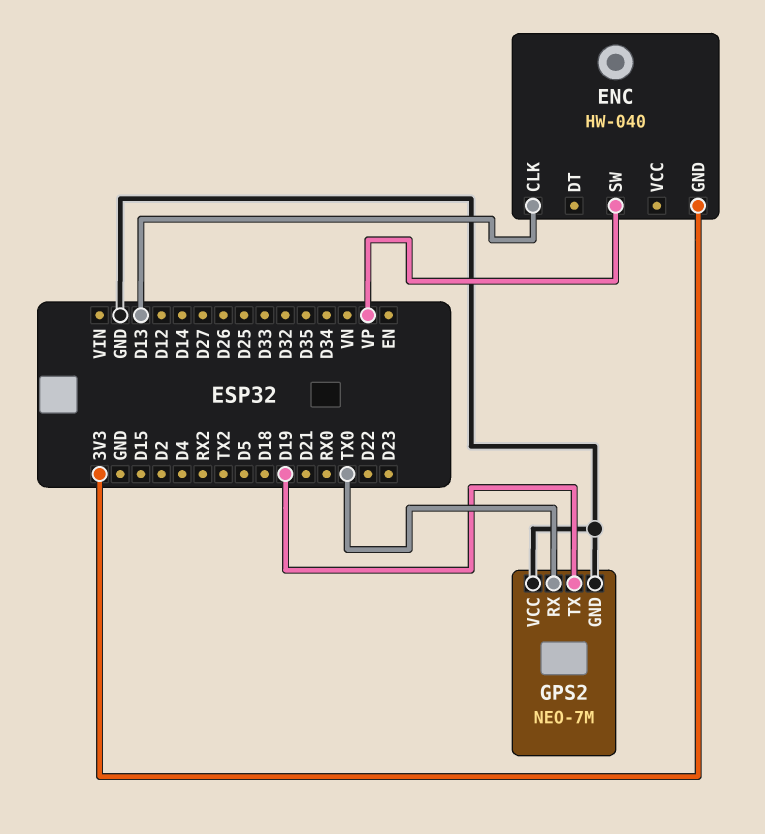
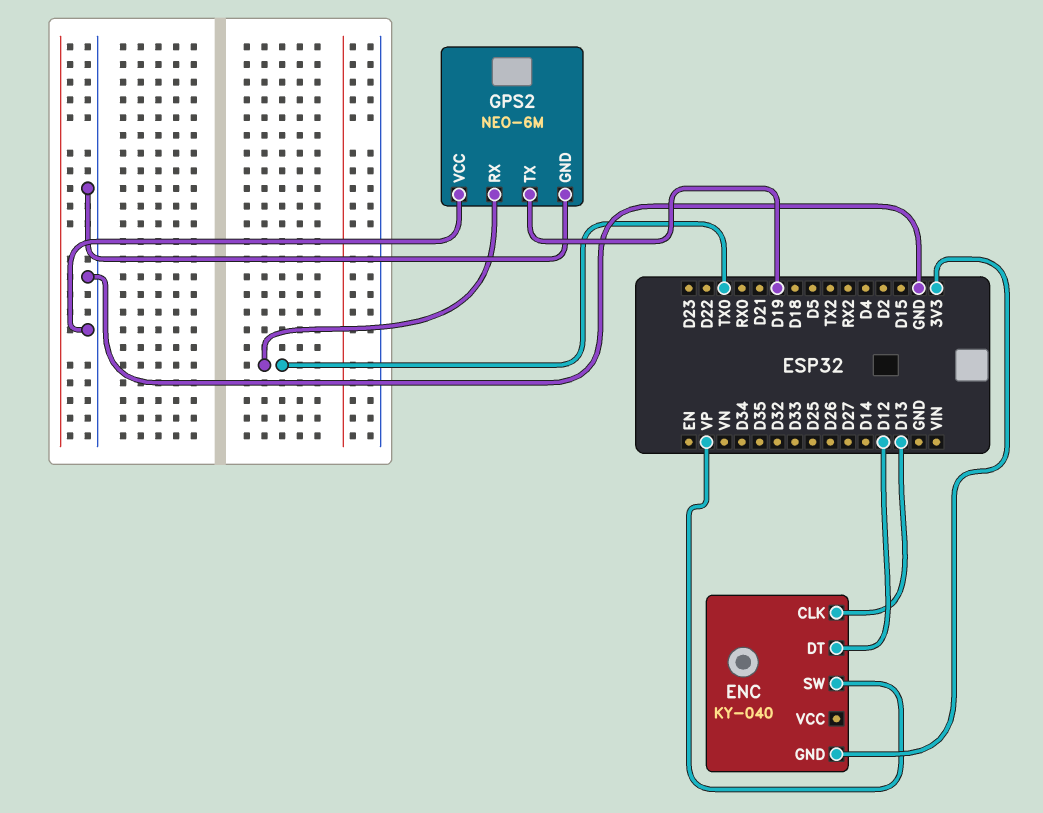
ENC: HW-040 -> KY-040
ENC pin DT: none -> D12
GPS2: NEO-7M -> NEO-6M

